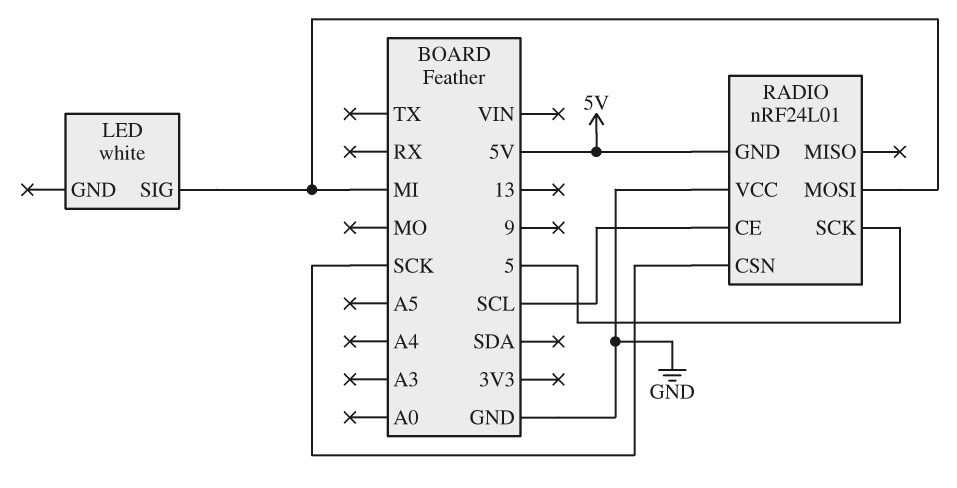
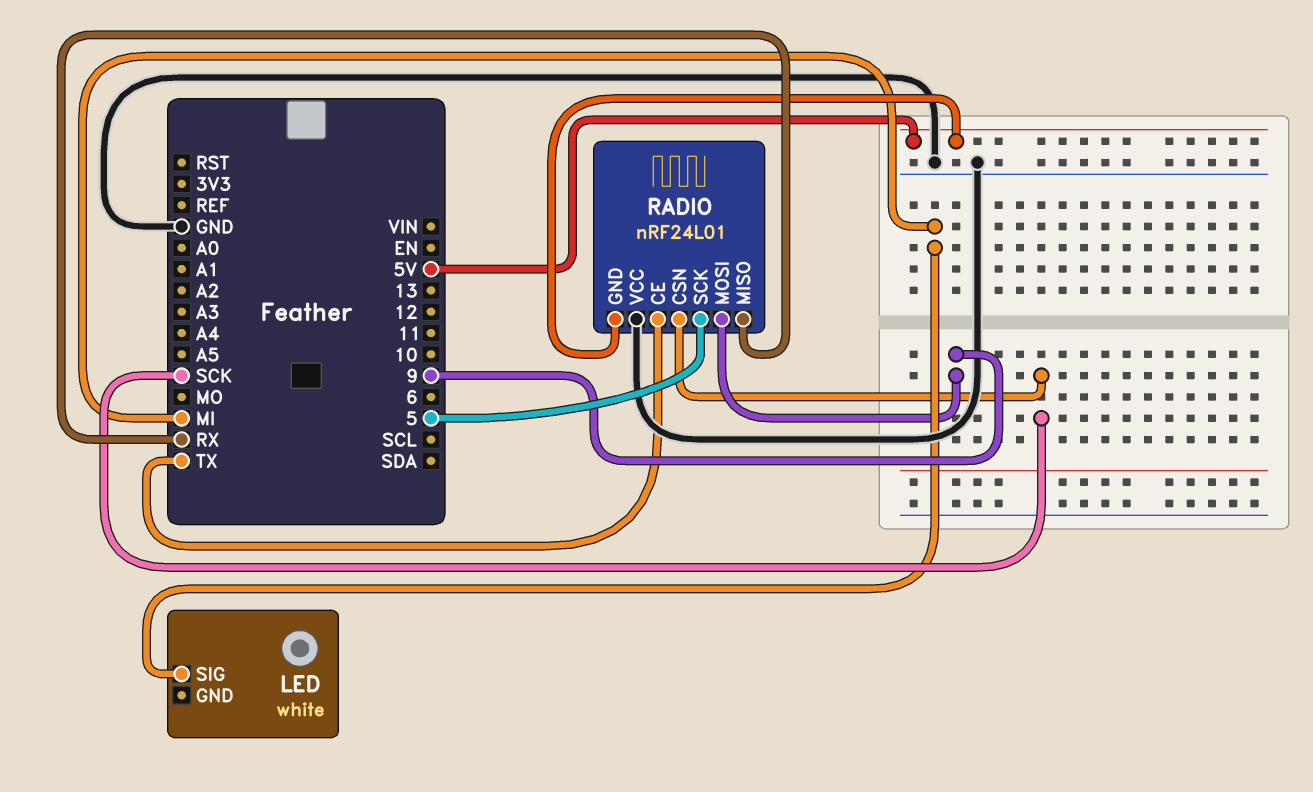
RADIO pin CE: SCL -> TX
RADIO pin MISO: none -> RX
RADIO pin MOSI: MI -> 9

